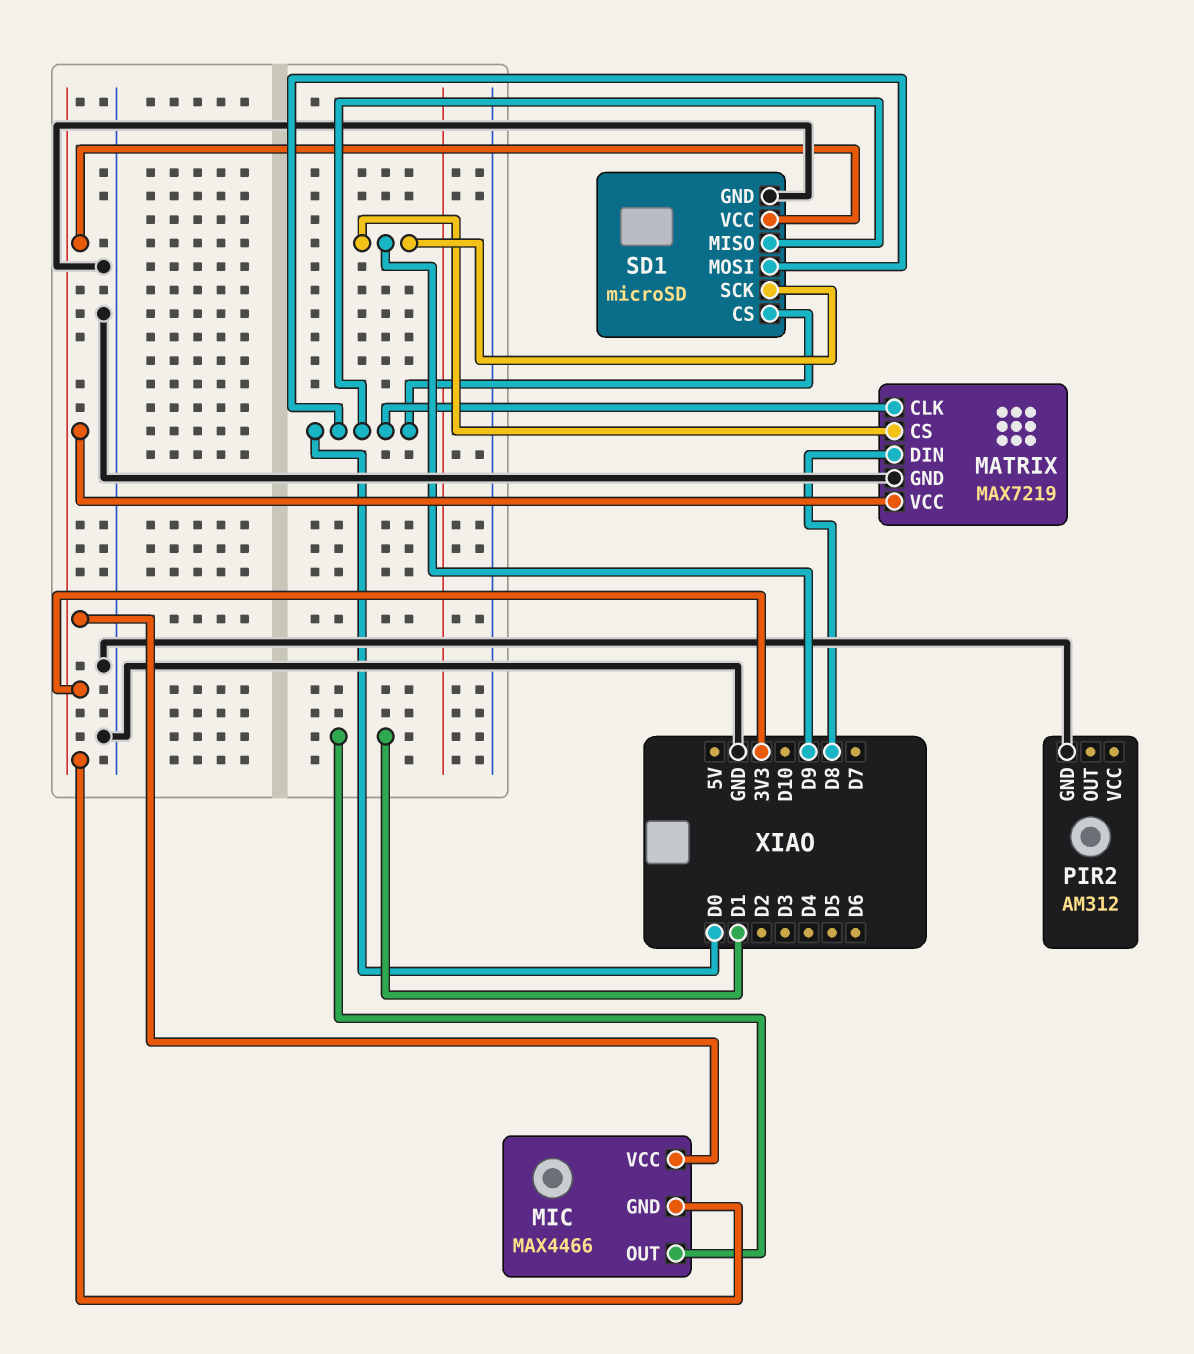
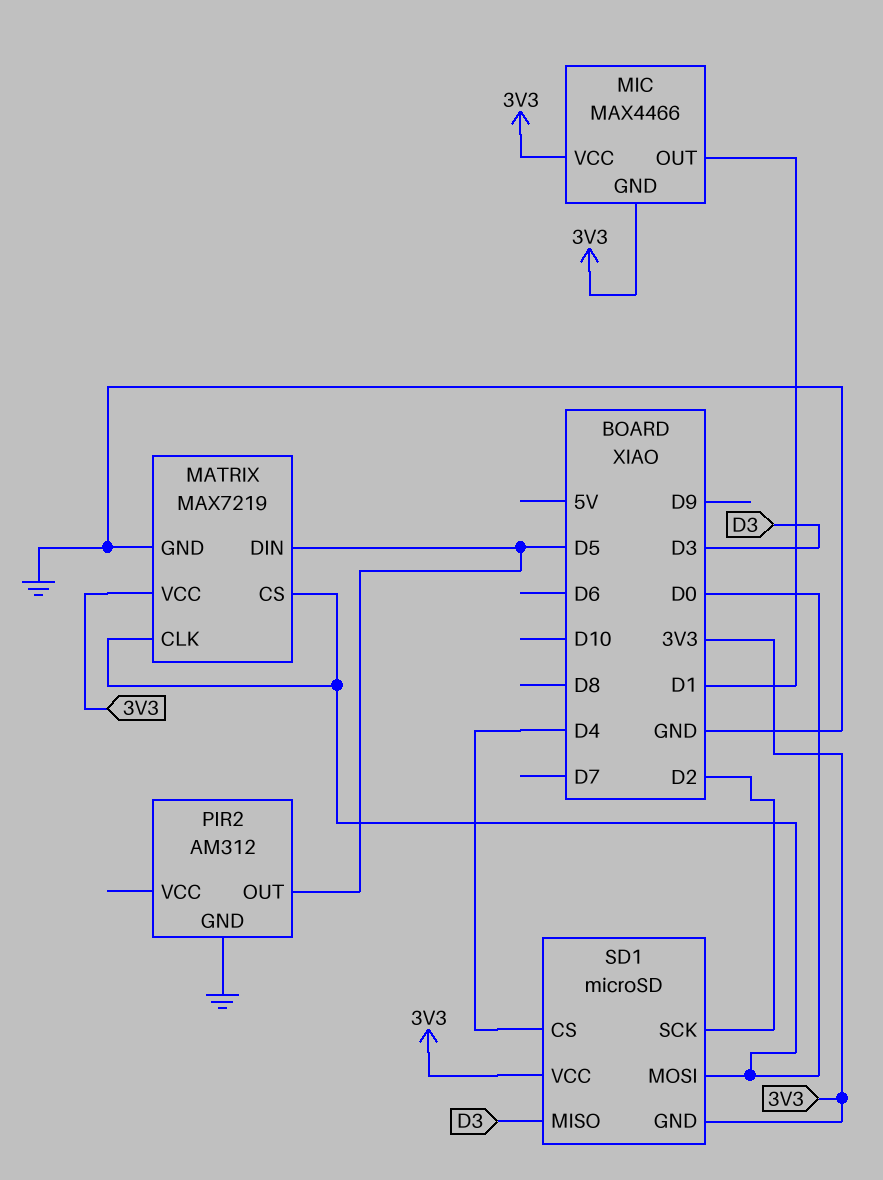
MATRIX pin CS: D9 -> D0
MATRIX pin DIN: D8 -> D5
PIR2 pin OUT: none -> D5
SD1 pin CS: D0 -> D4
SD1 pin GND: GND -> 3V3
SD1 pin MISO: D0 -> D3
SD1 pin SCK: D9 -> D2

